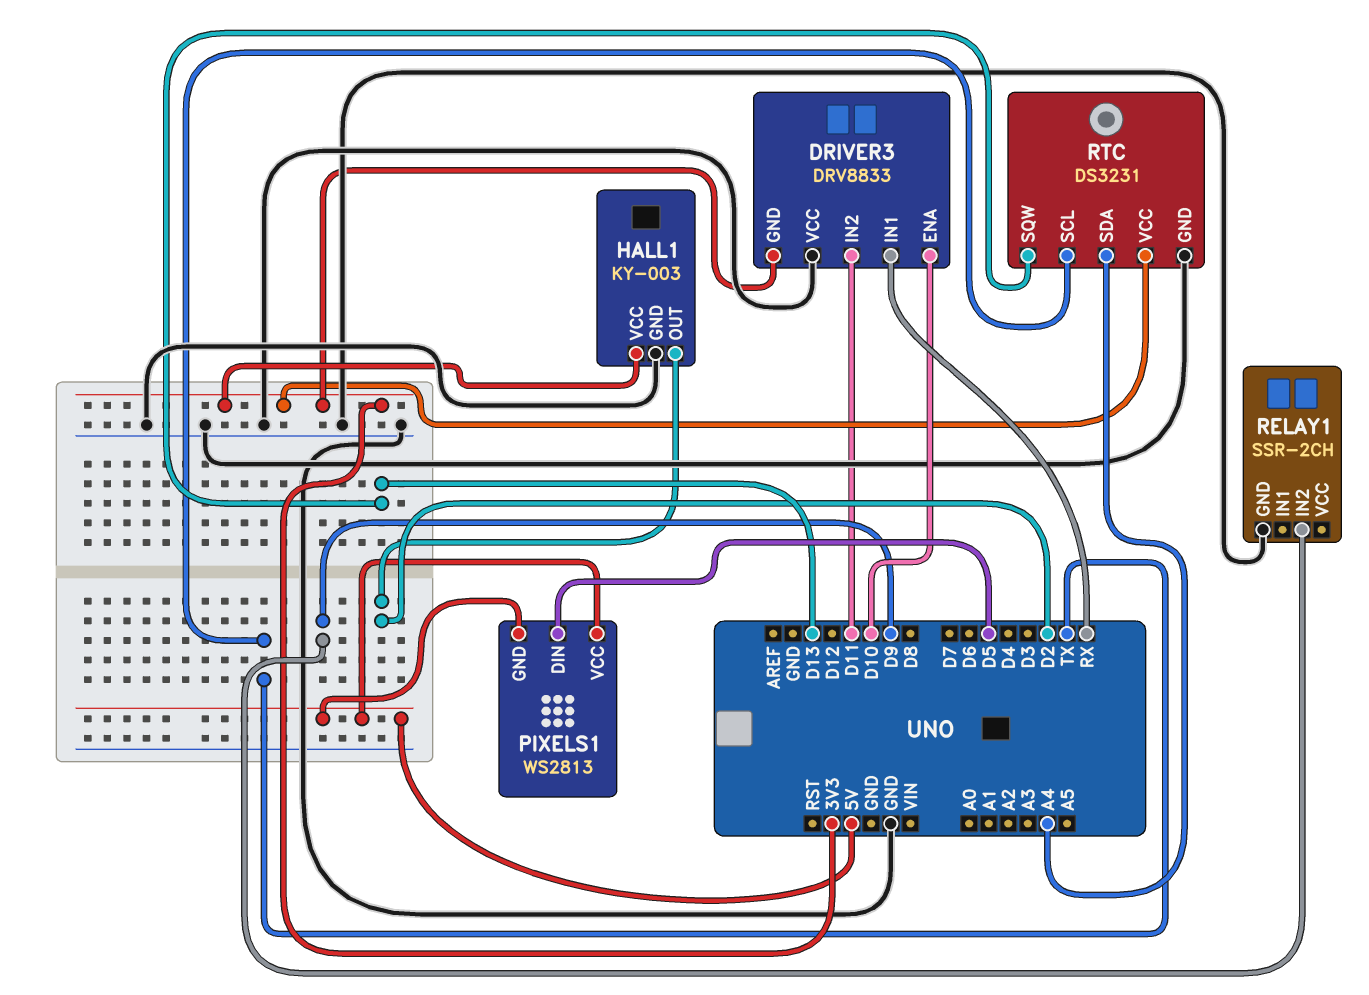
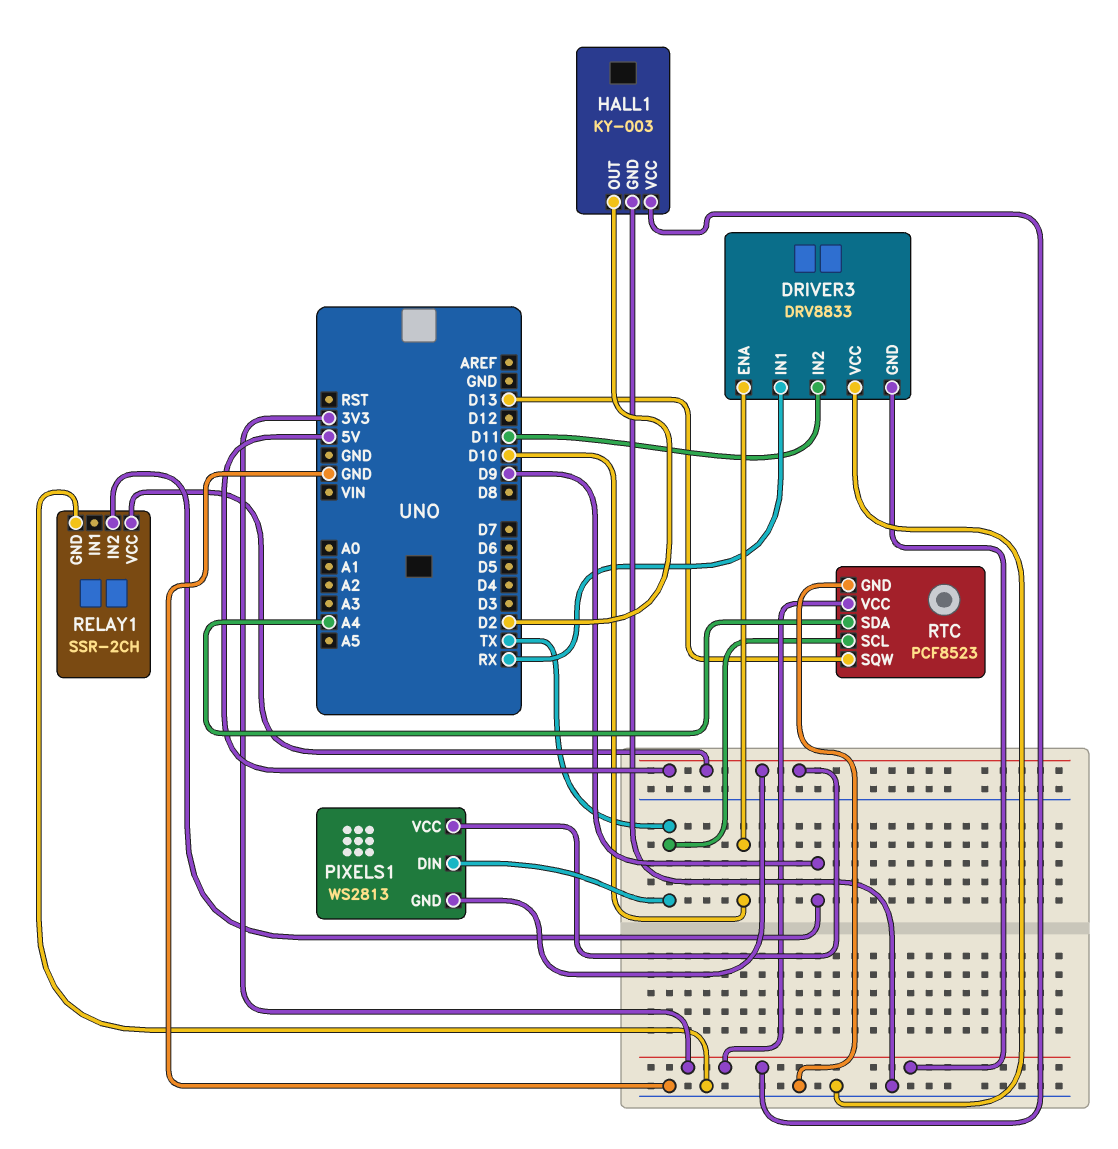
PIXELS1 pin DIN: D5 -> TX
RELAY1 pin VCC: none -> 5V
RTC: DS3231 -> PCF8523

